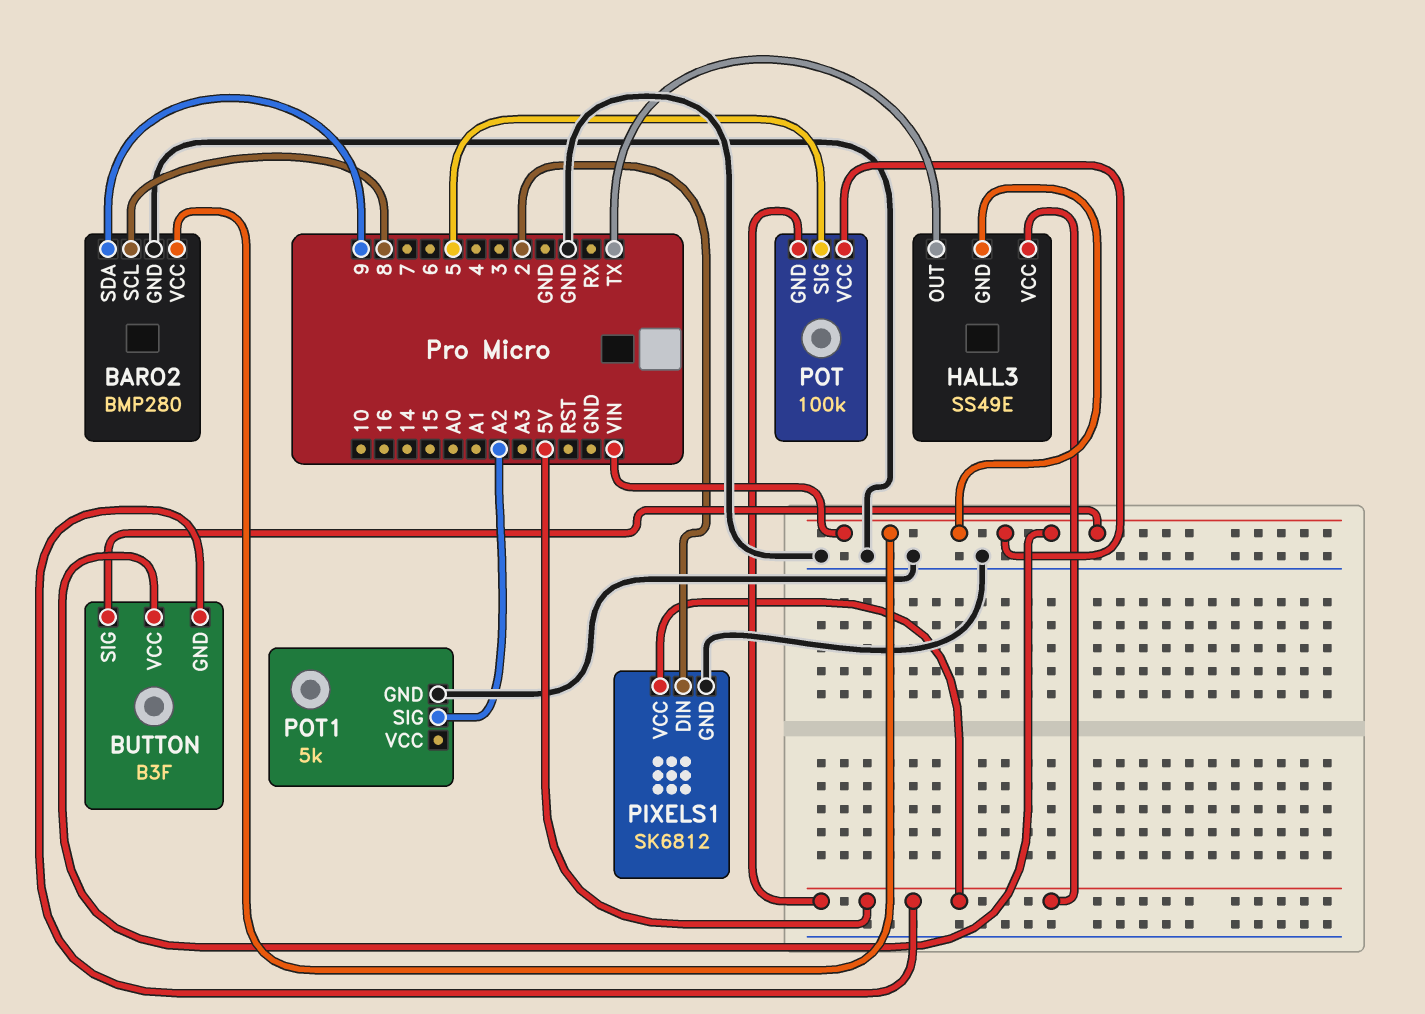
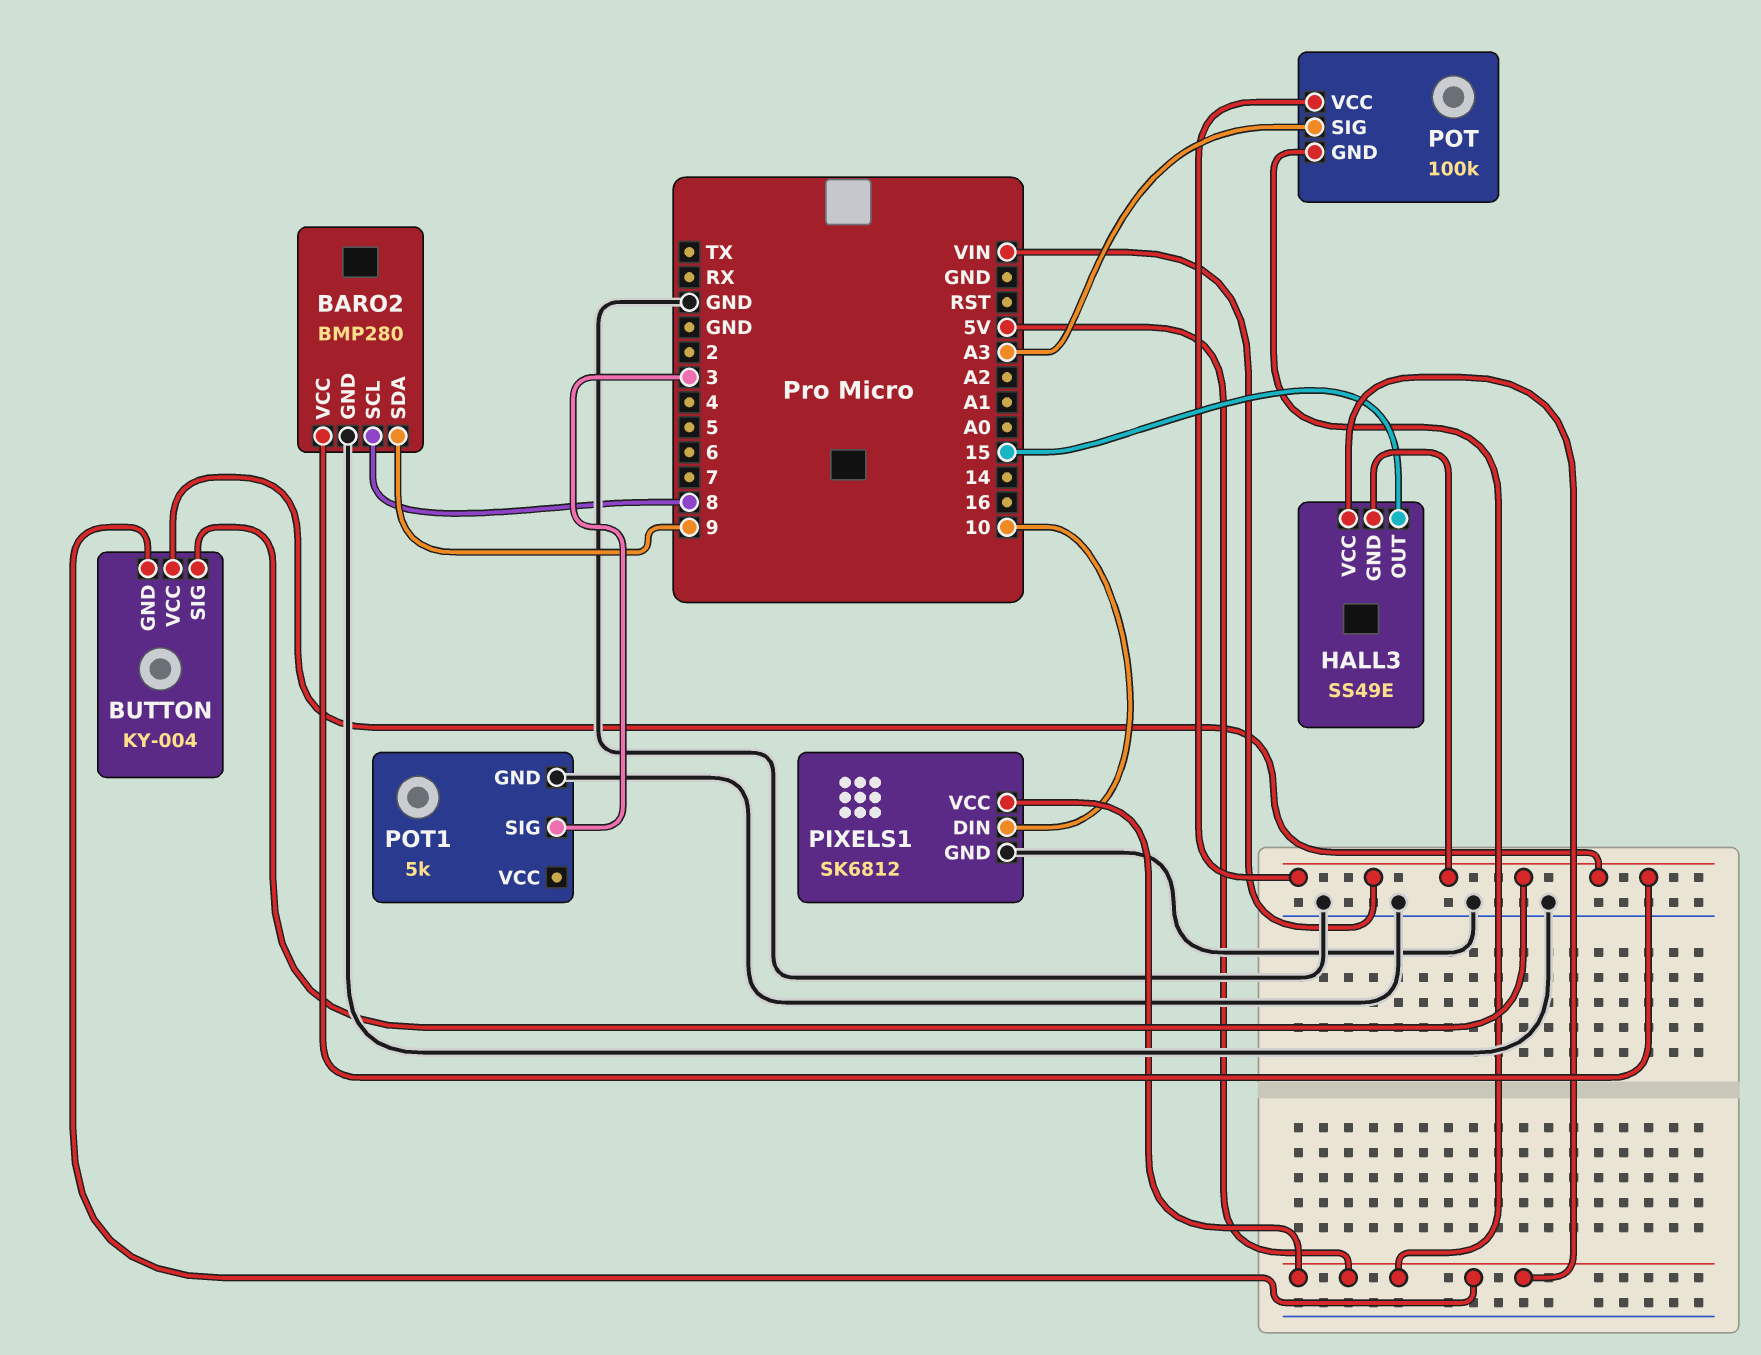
BUTTON: B3F -> KY-004
HALL3 pin OUT: TX -> 15
PIXELS1 pin DIN: 2 -> 10
POT pin SIG: 5 -> A3
POT1 pin SIG: A2 -> 3

